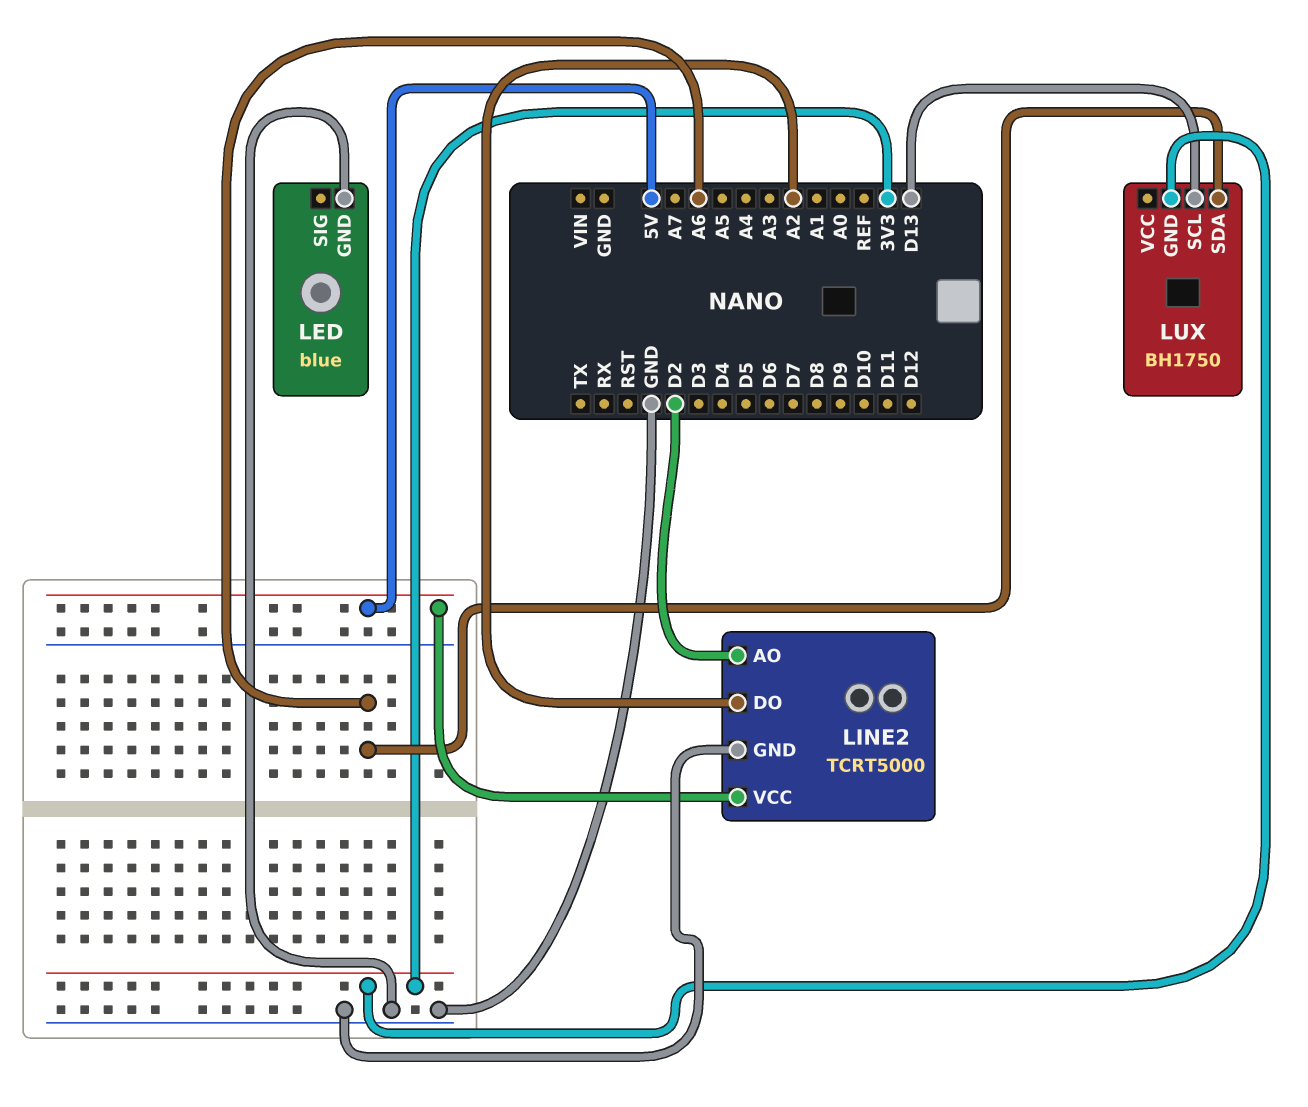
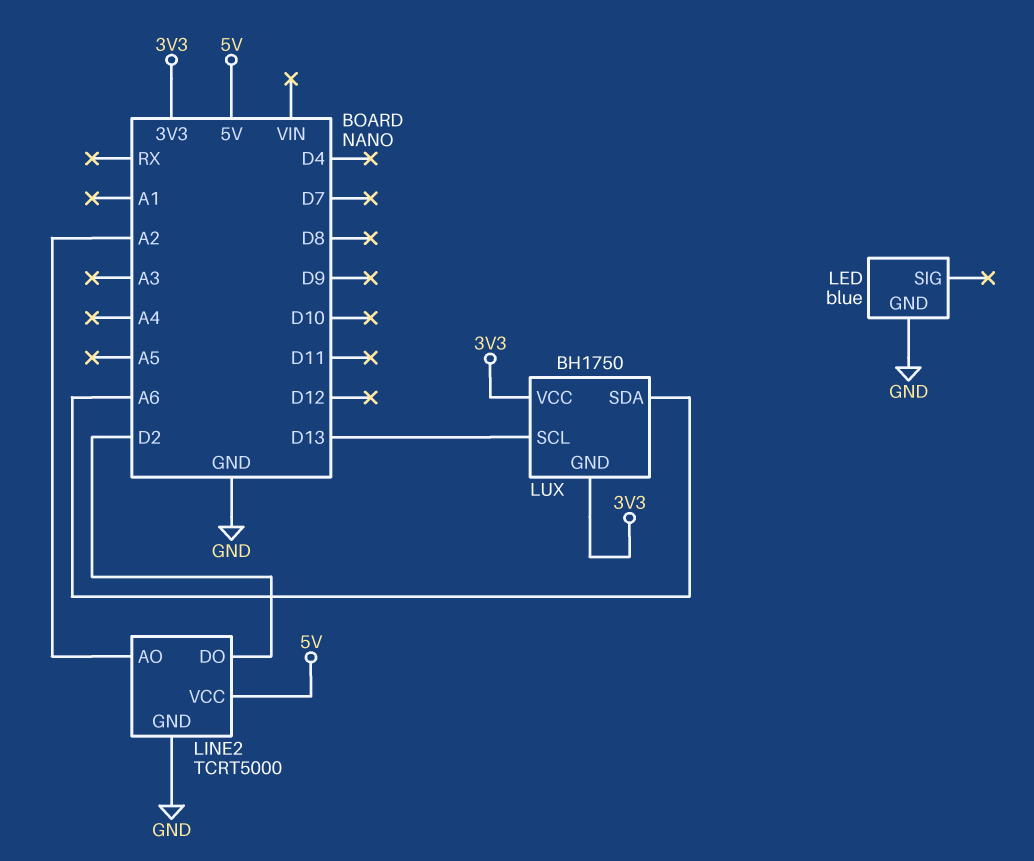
LINE2 pin AO: D2 -> A2
LINE2 pin DO: A2 -> D2
LUX pin VCC: none -> 3V3

